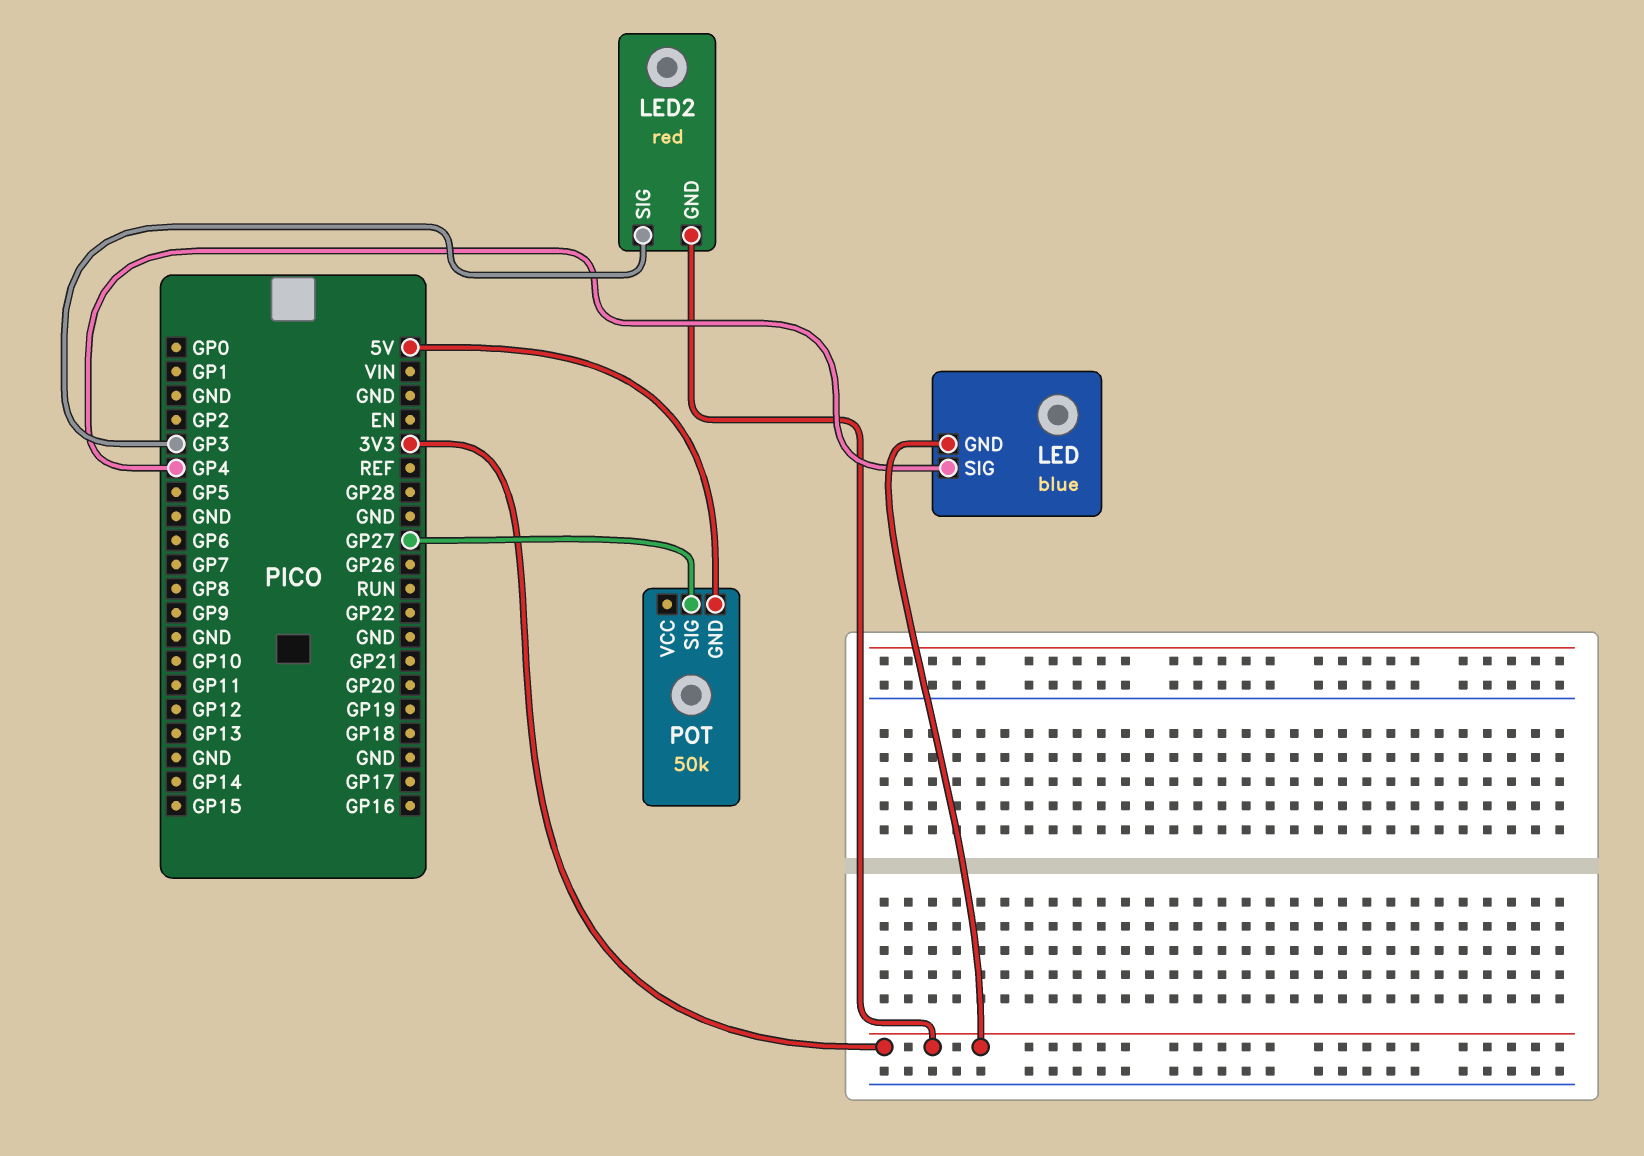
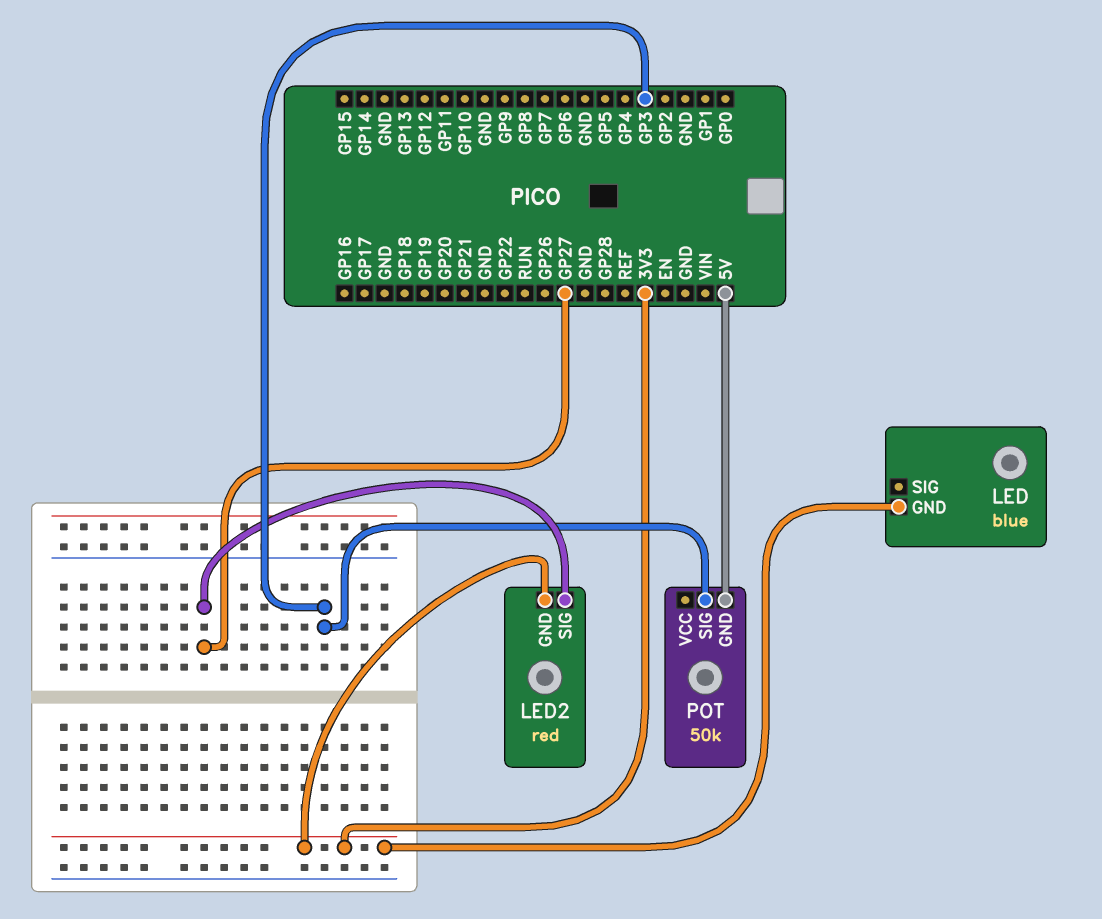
LED pin SIG: GP4 -> none
LED2 pin SIG: GP3 -> GP27
POT pin SIG: GP27 -> GP3

